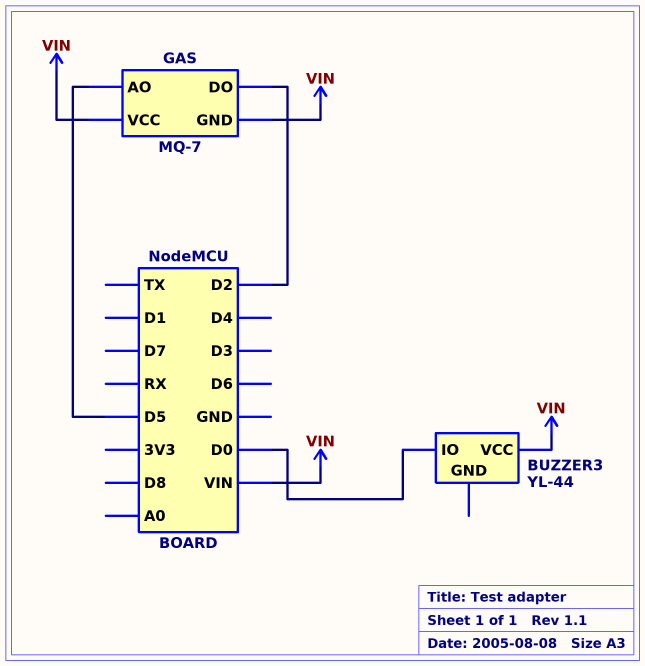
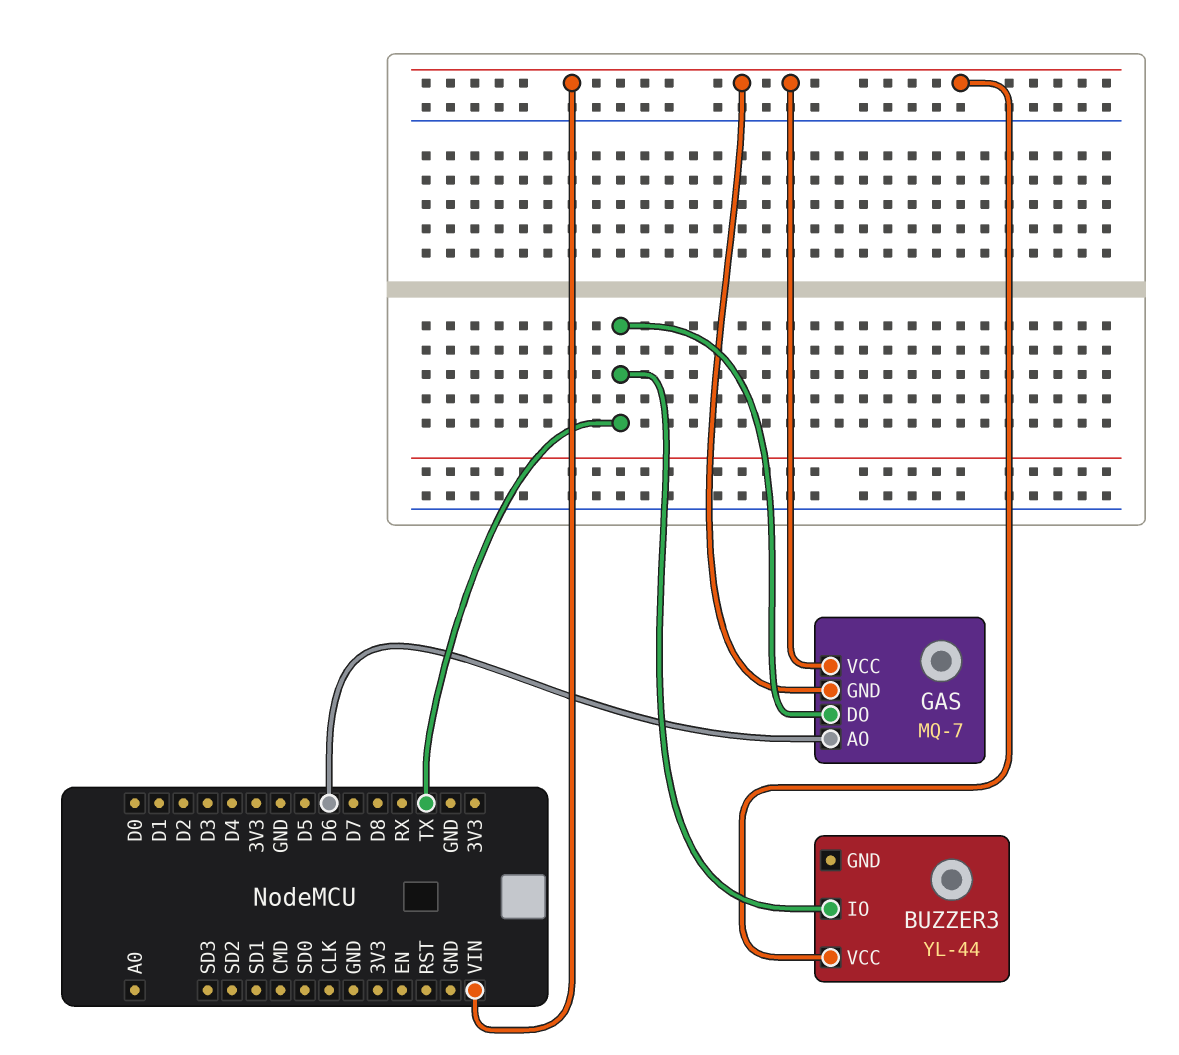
BUZZER3 pin IO: D0 -> TX
GAS pin AO: D5 -> D6
GAS pin DO: D2 -> TX

